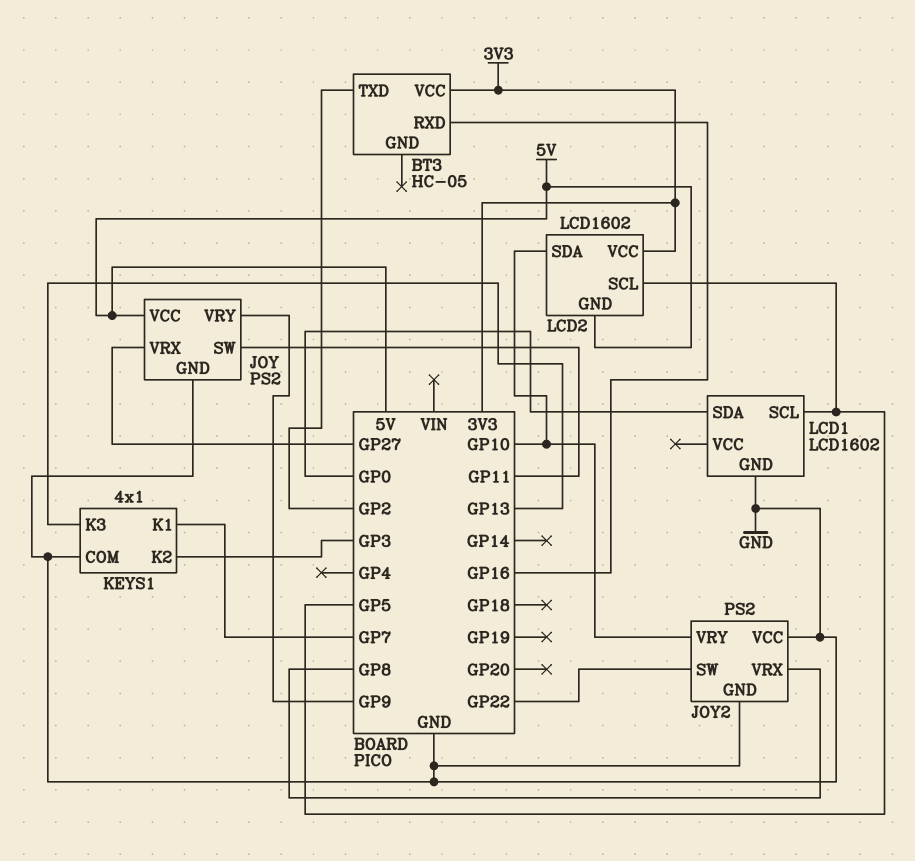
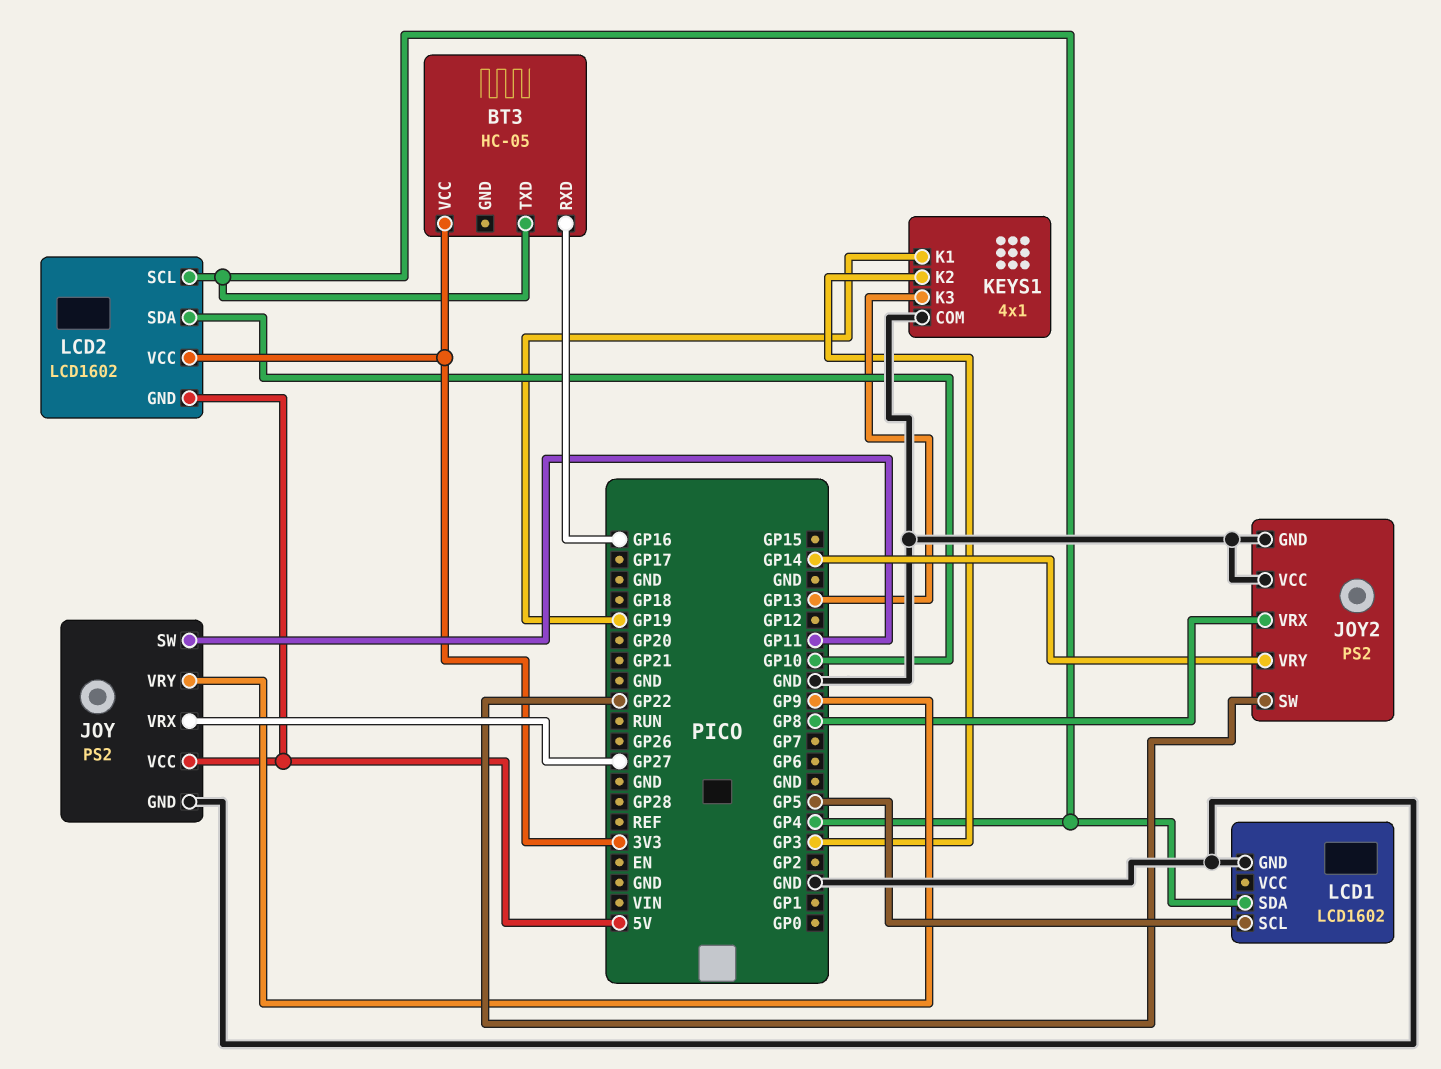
BT3 pin TXD: GP2 -> GP4
JOY2 pin VRY: GP10 -> GP14
KEYS1 pin K1: GP7 -> GP19
LCD1 pin SDA: GP0 -> GP4
LCD2 pin SCL: GP5 -> GP4

